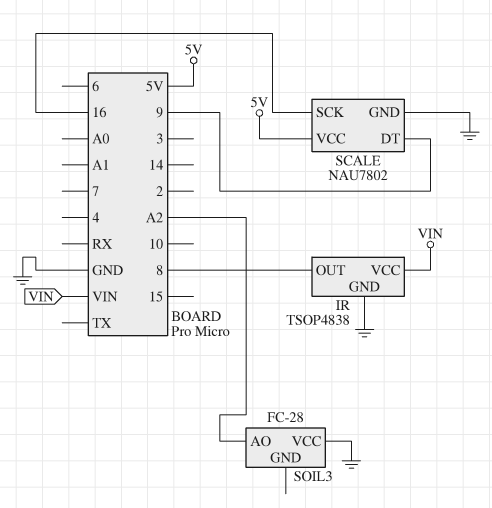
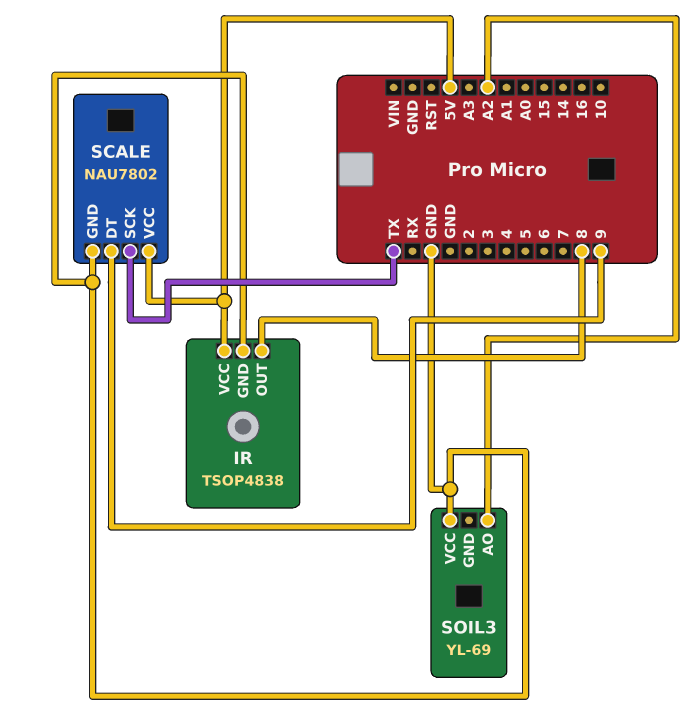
IR pin VCC: VIN -> 5V
SCALE pin SCK: 16 -> TX
SOIL3: FC-28 -> YL-69

